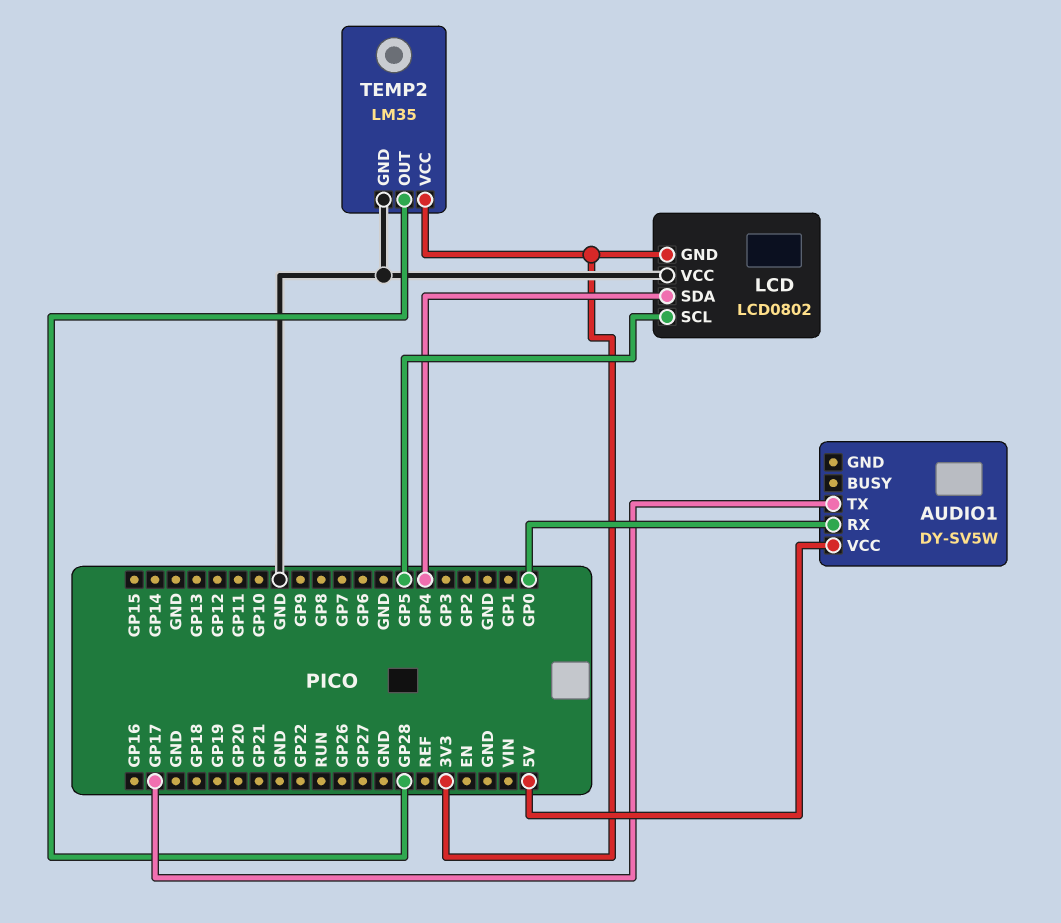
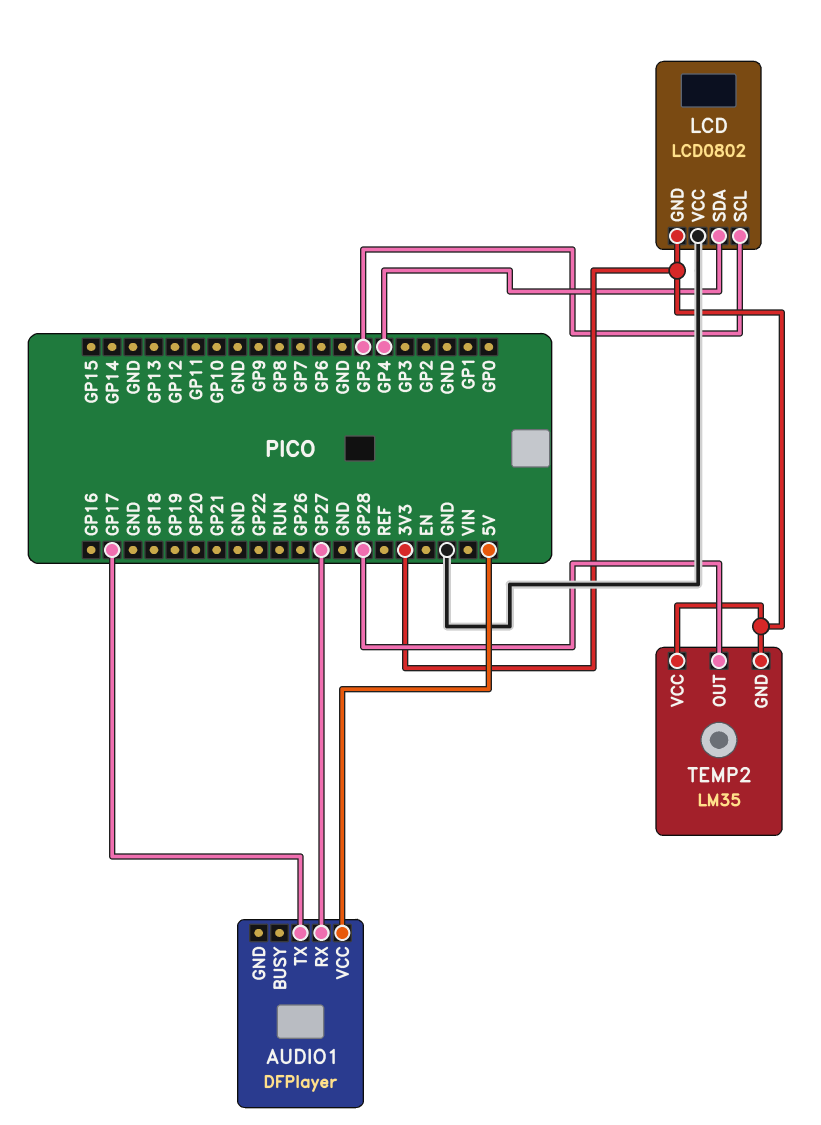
AUDIO1: DY-SV5W -> DFPlayer
AUDIO1 pin RX: GP0 -> GP27
TEMP2 pin GND: GND -> 3V3

